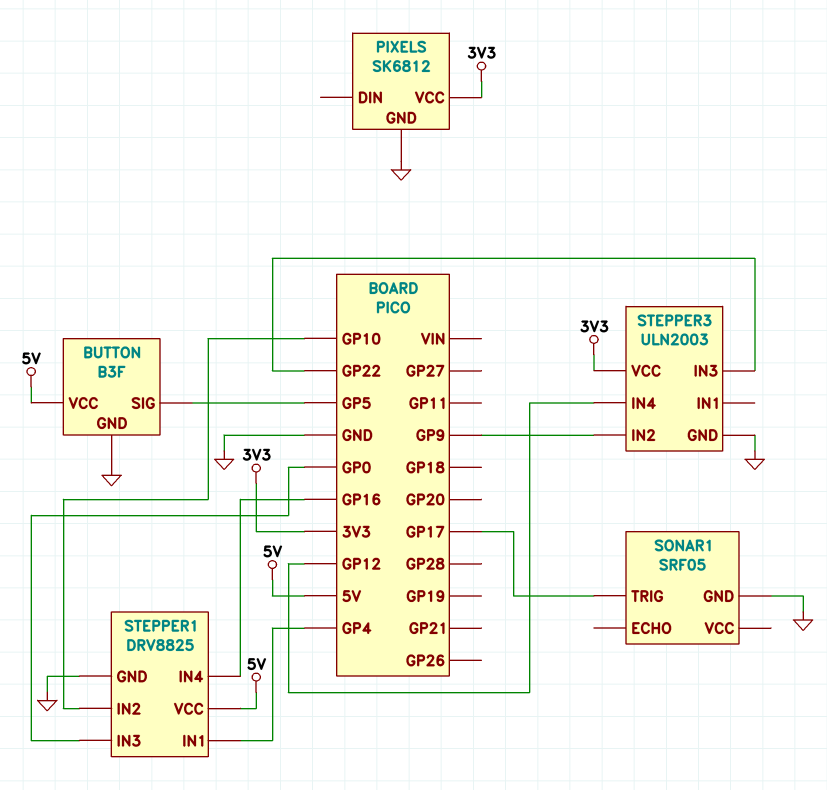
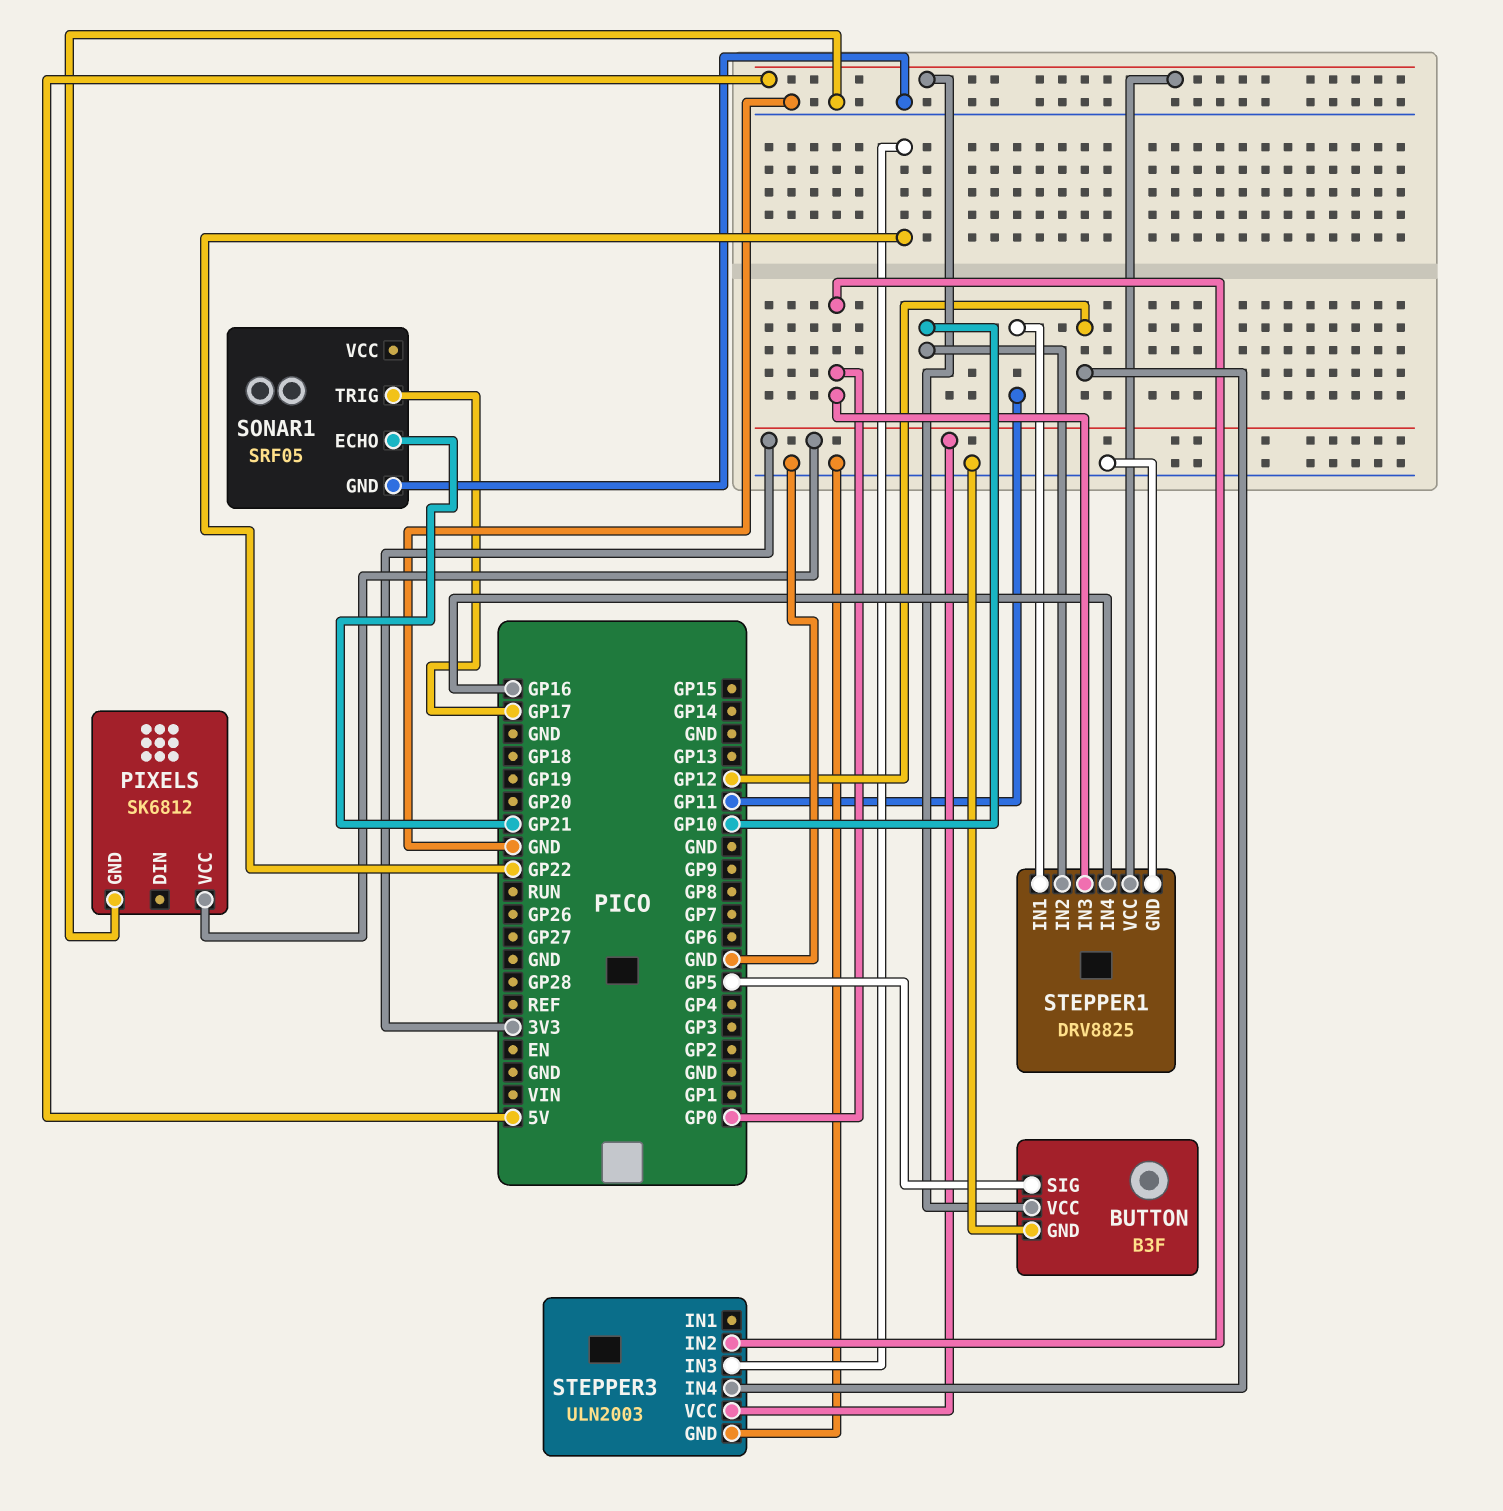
SONAR1 pin ECHO: none -> GP21
STEPPER1 pin IN1: GP4 -> GP11
STEPPER3 pin IN2: GP9 -> GP0

